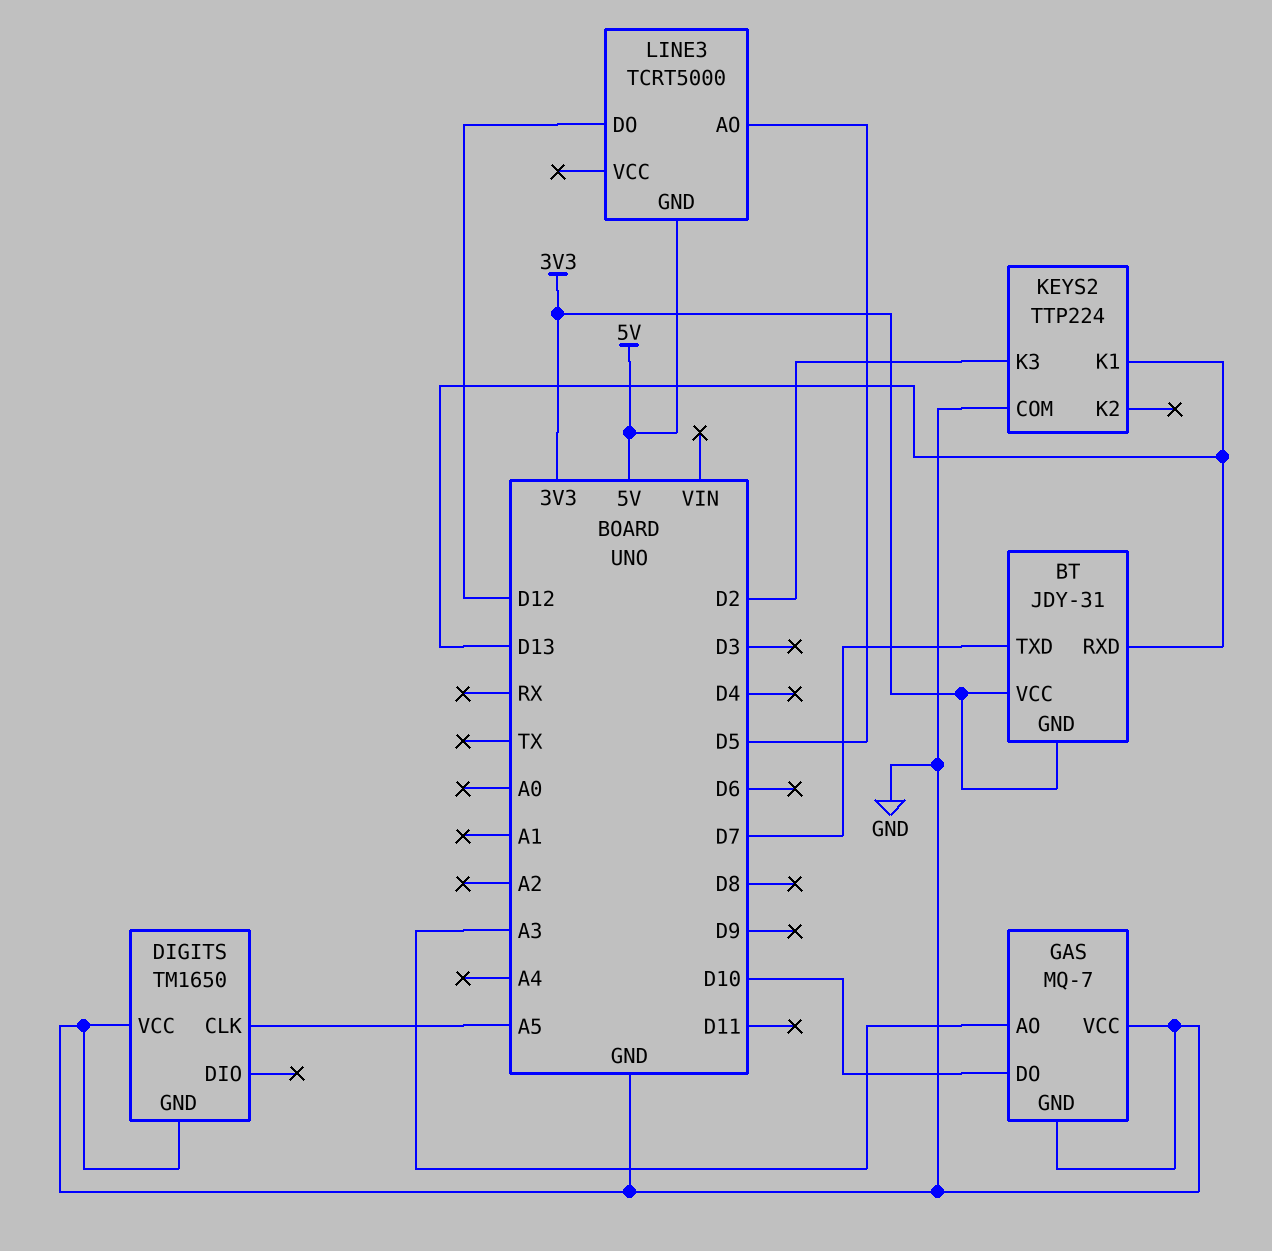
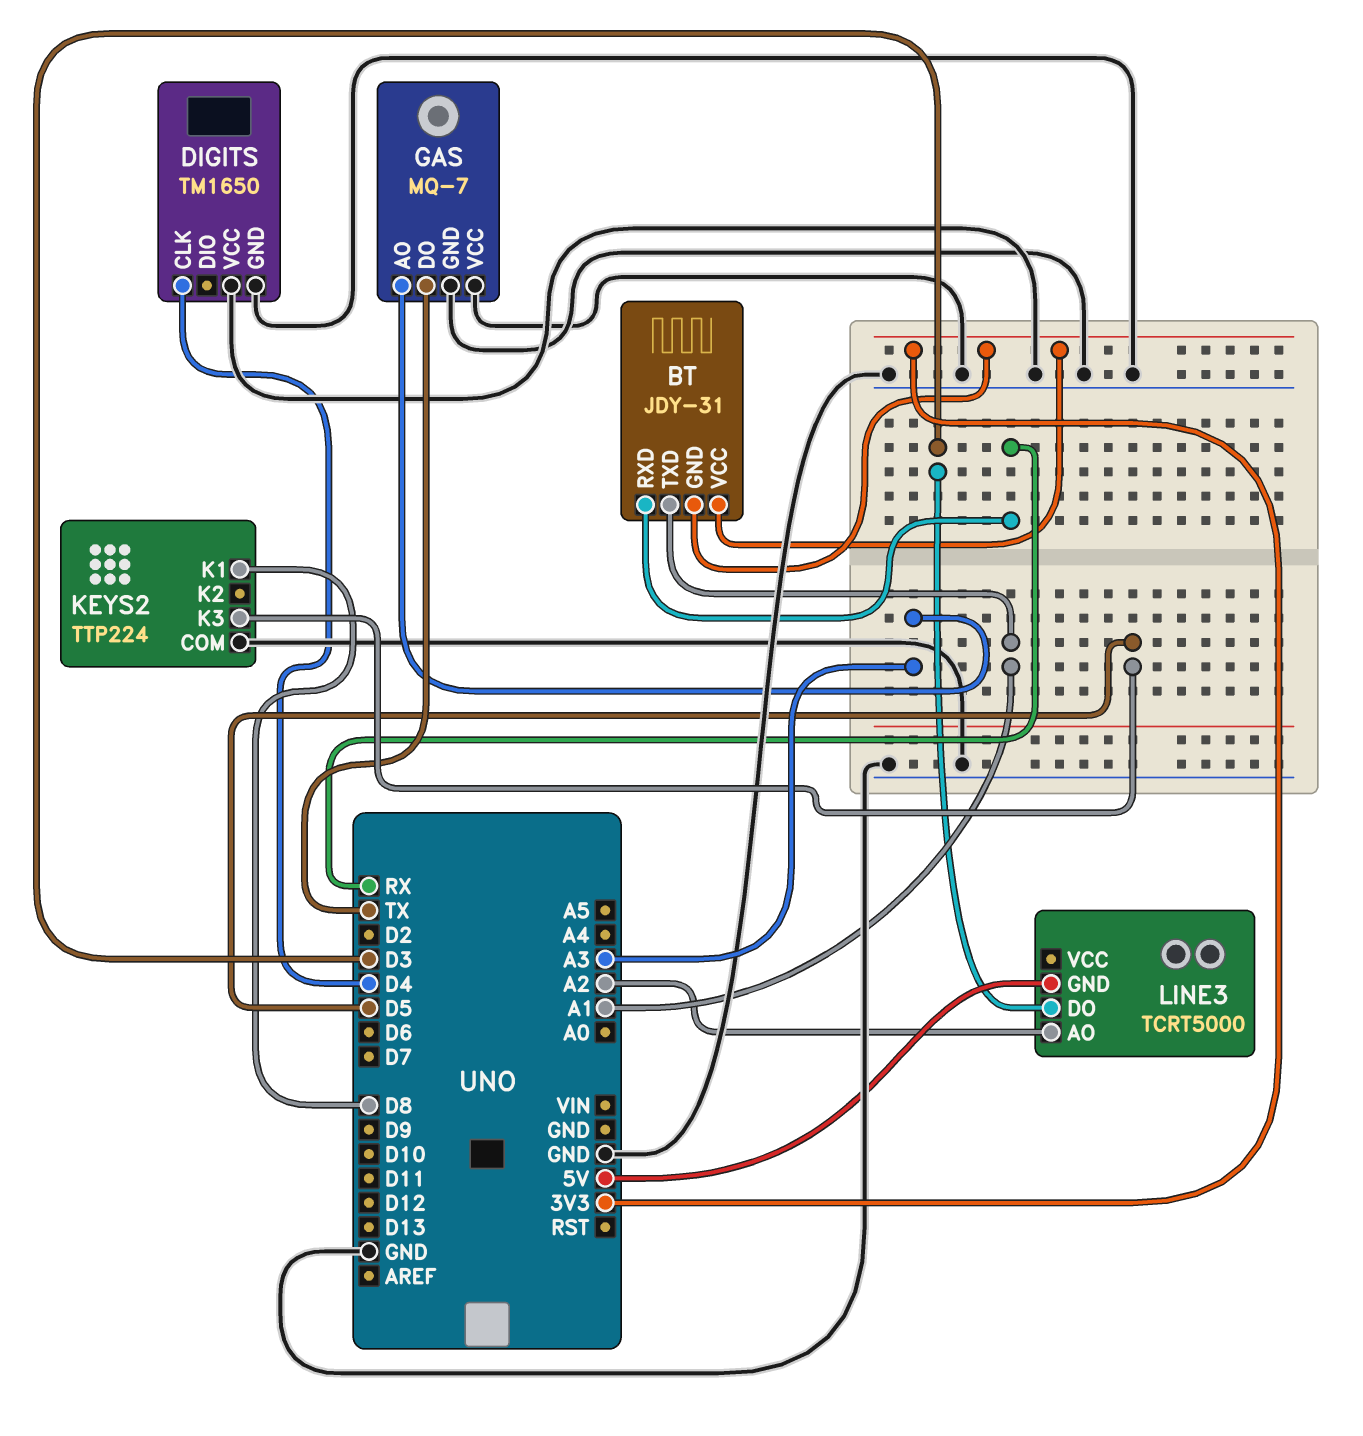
BT pin RXD: D13 -> RX
BT pin TXD: D7 -> A1
DIGITS pin CLK: A5 -> D4
GAS pin DO: D10 -> TX
KEYS2 pin K1: D13 -> D8
KEYS2 pin K3: D2 -> D5
LINE3 pin AO: D5 -> A2
LINE3 pin DO: D12 -> D3

